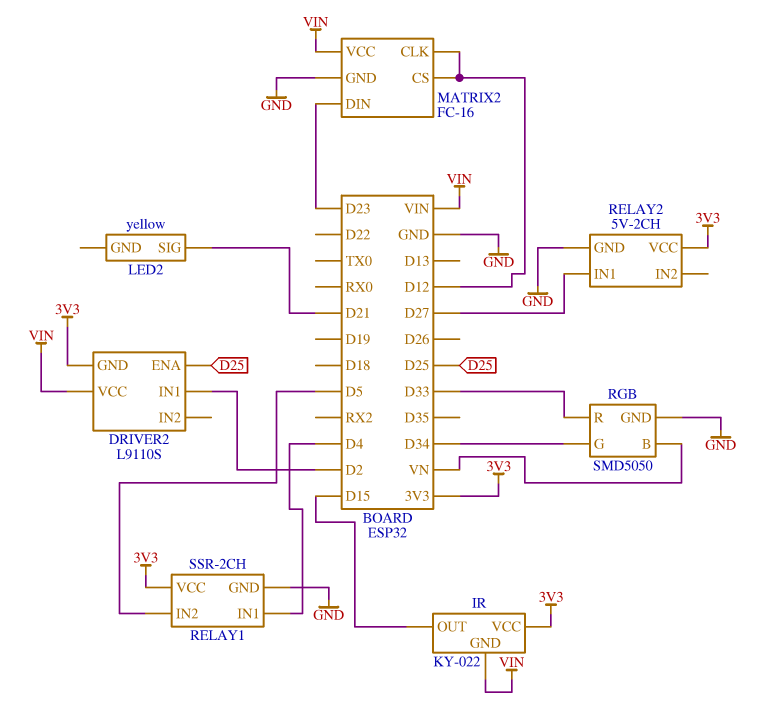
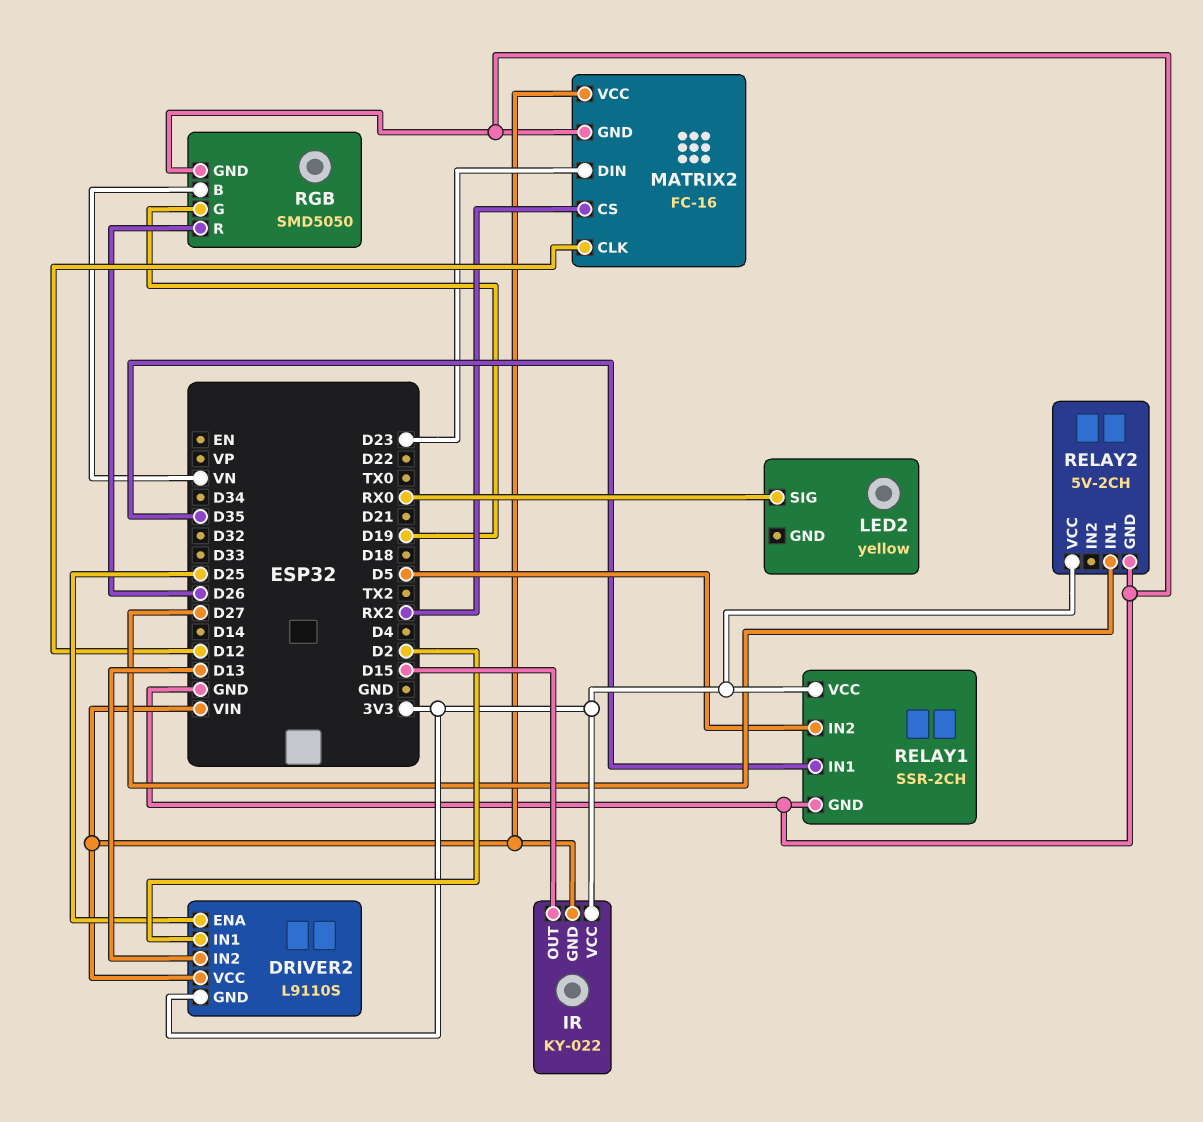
DRIVER2 pin IN2: none -> D13
LED2 pin SIG: D21 -> RX0
MATRIX2 pin CS: D12 -> RX2
RELAY1 pin IN1: D4 -> D35
RGB pin G: D34 -> D19
RGB pin R: D33 -> D26

